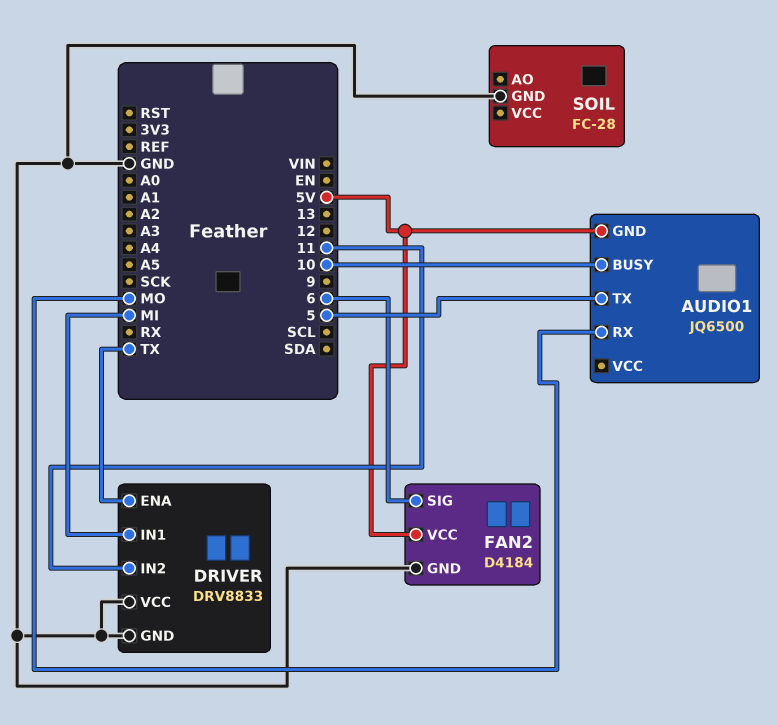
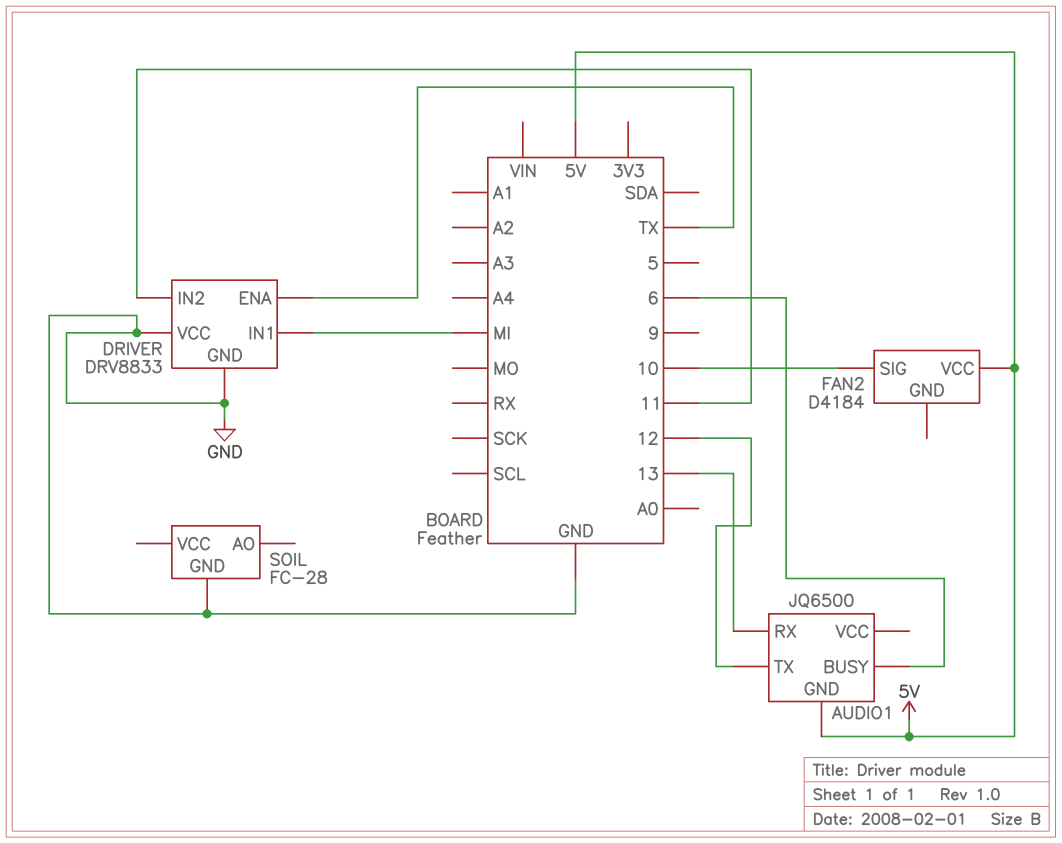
AUDIO1 pin BUSY: 10 -> 6
AUDIO1 pin RX: MO -> 13
AUDIO1 pin TX: 5 -> 12
FAN2 pin GND: GND -> none
FAN2 pin SIG: 6 -> 10

